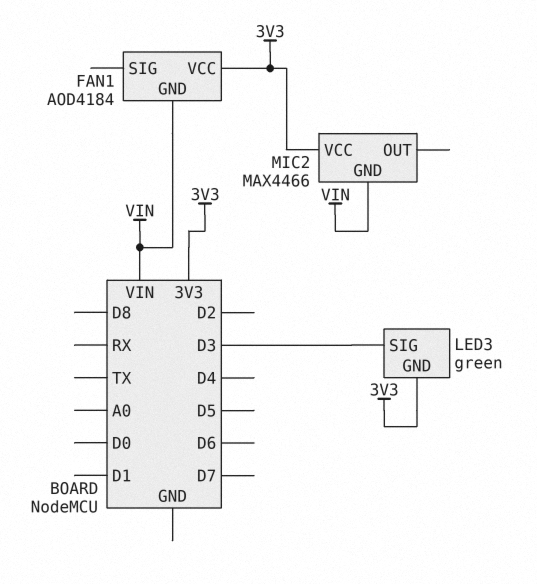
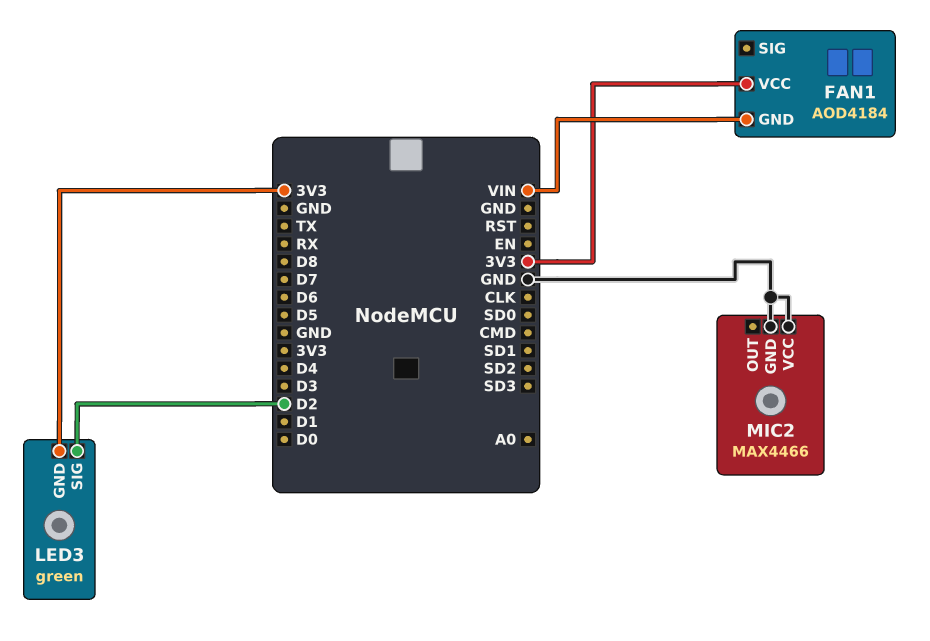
LED3 pin SIG: D3 -> D2
MIC2 pin GND: VIN -> GND
MIC2 pin VCC: 3V3 -> GND

